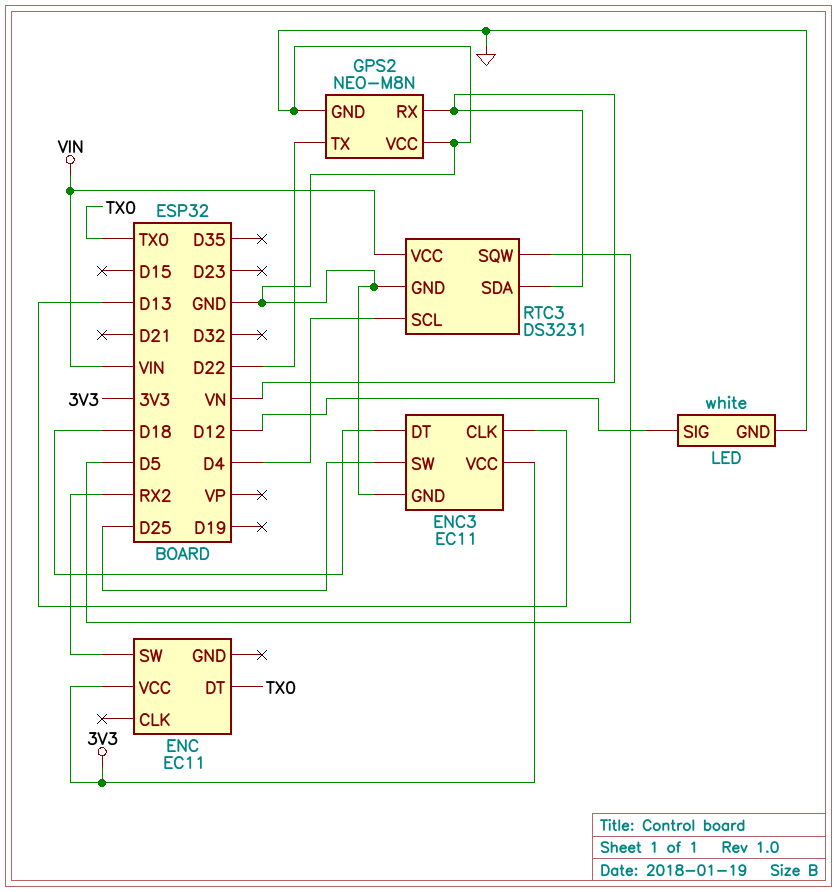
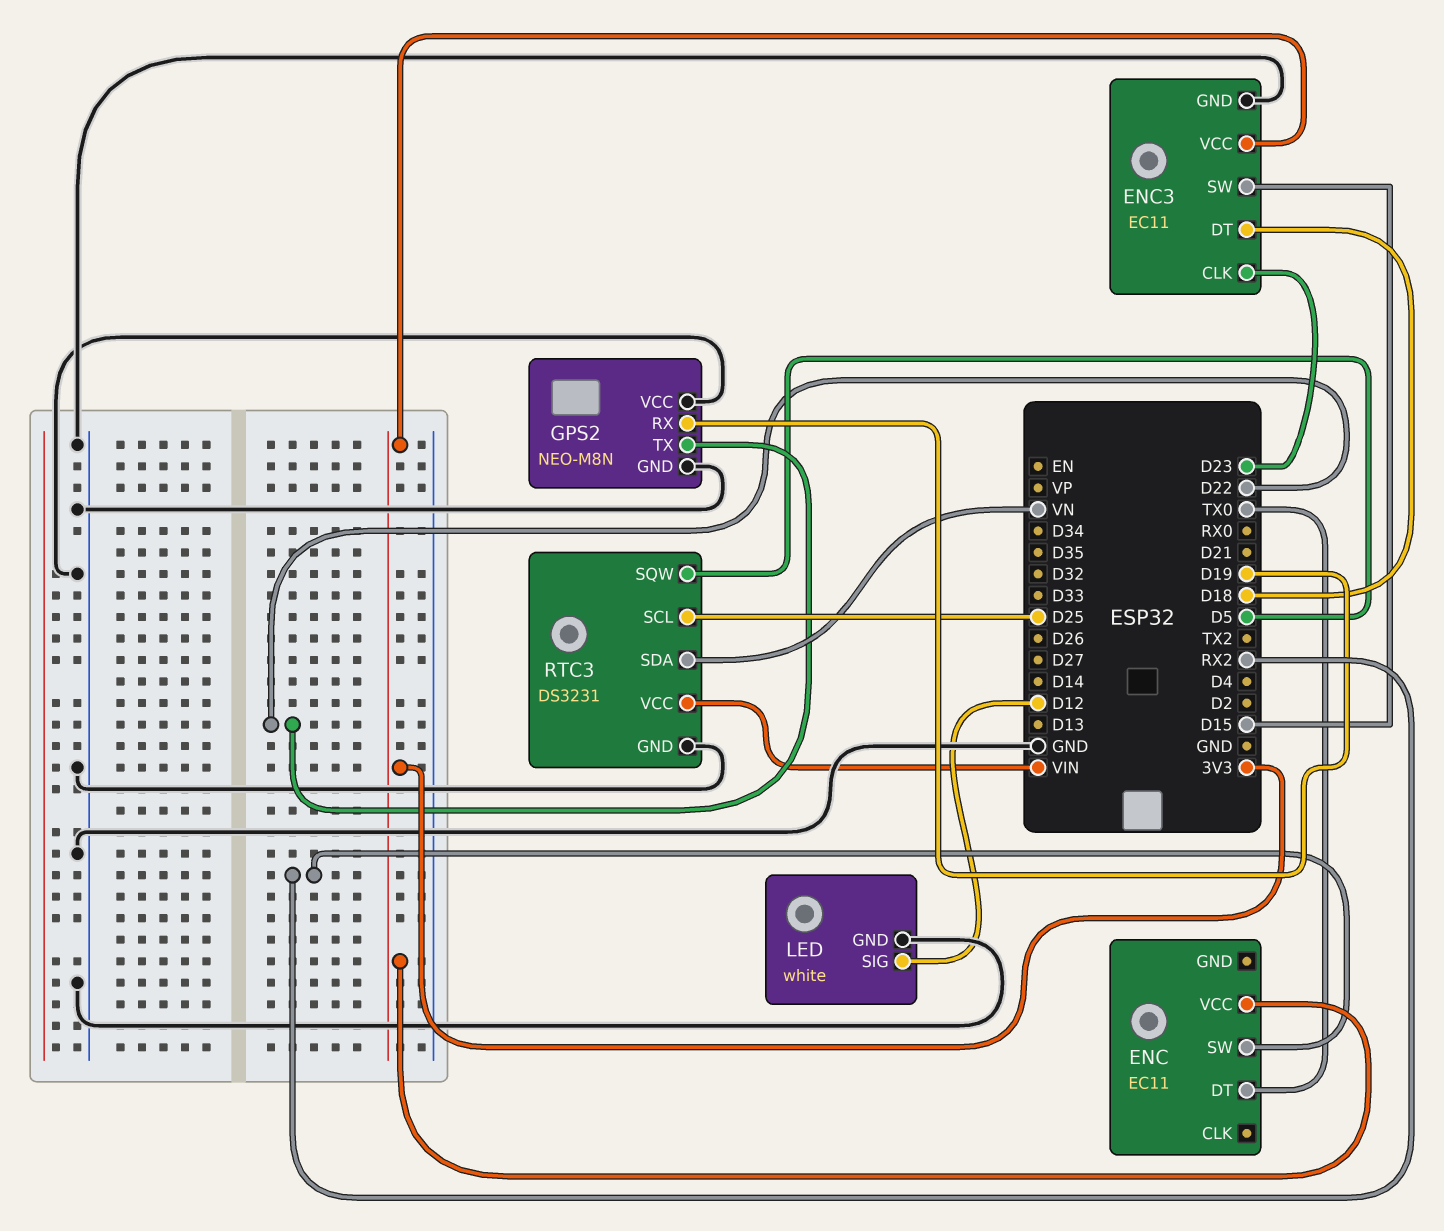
ENC3 pin CLK: D13 -> D23
ENC3 pin SW: D25 -> D15
GPS2 pin RX: VN -> D19
RTC3 pin SCL: D4 -> D25

